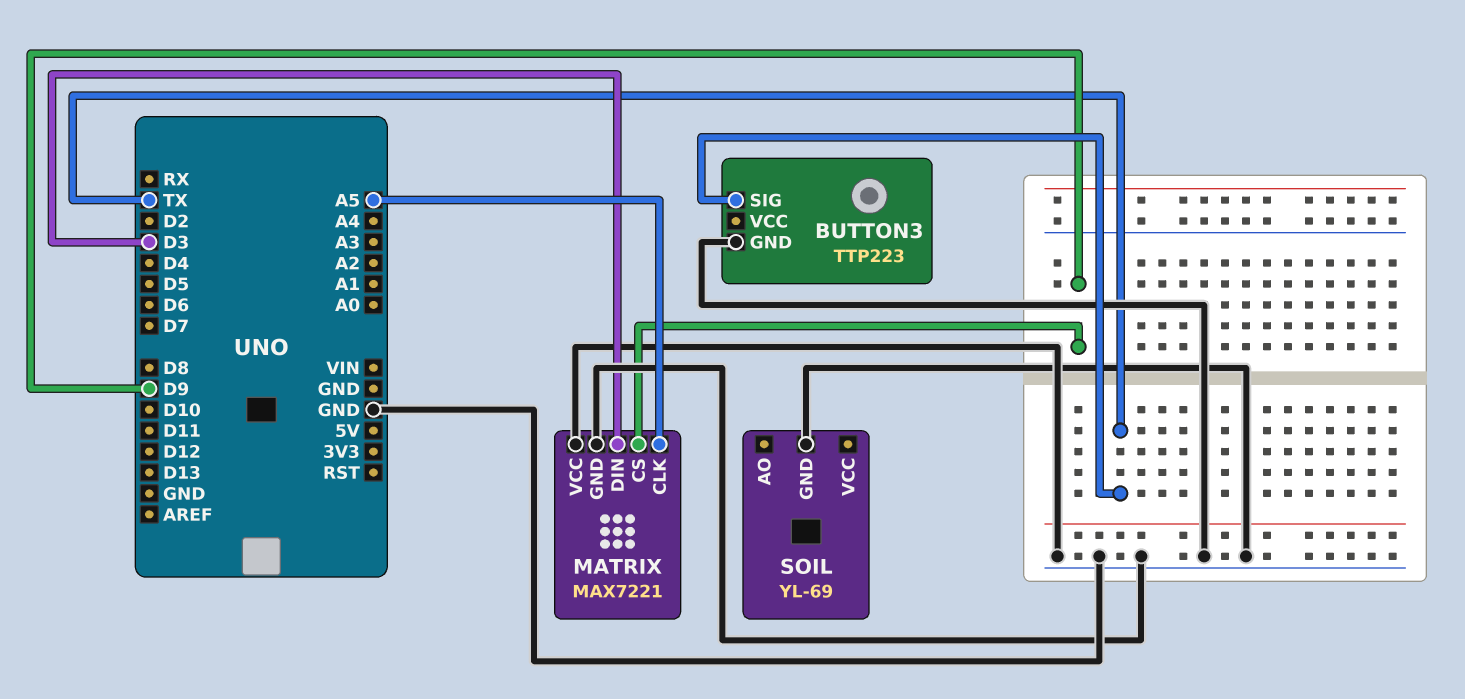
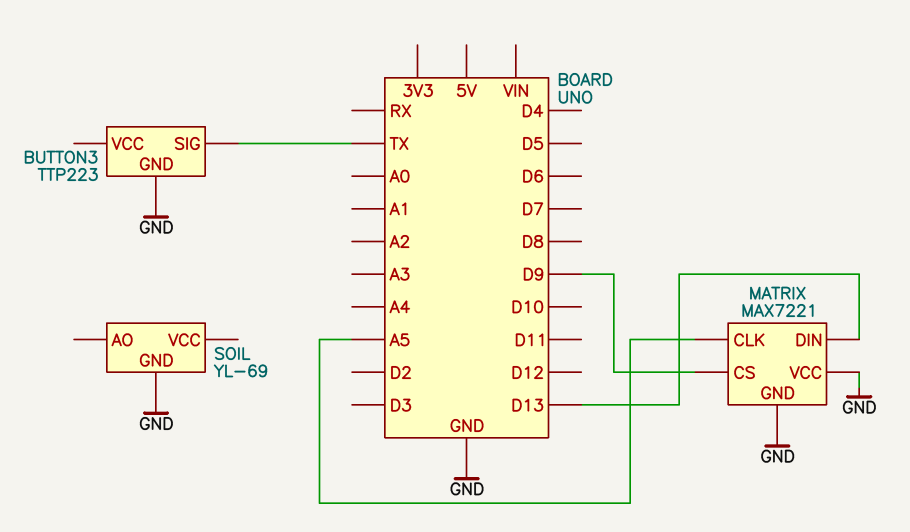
MATRIX pin DIN: D3 -> D13

